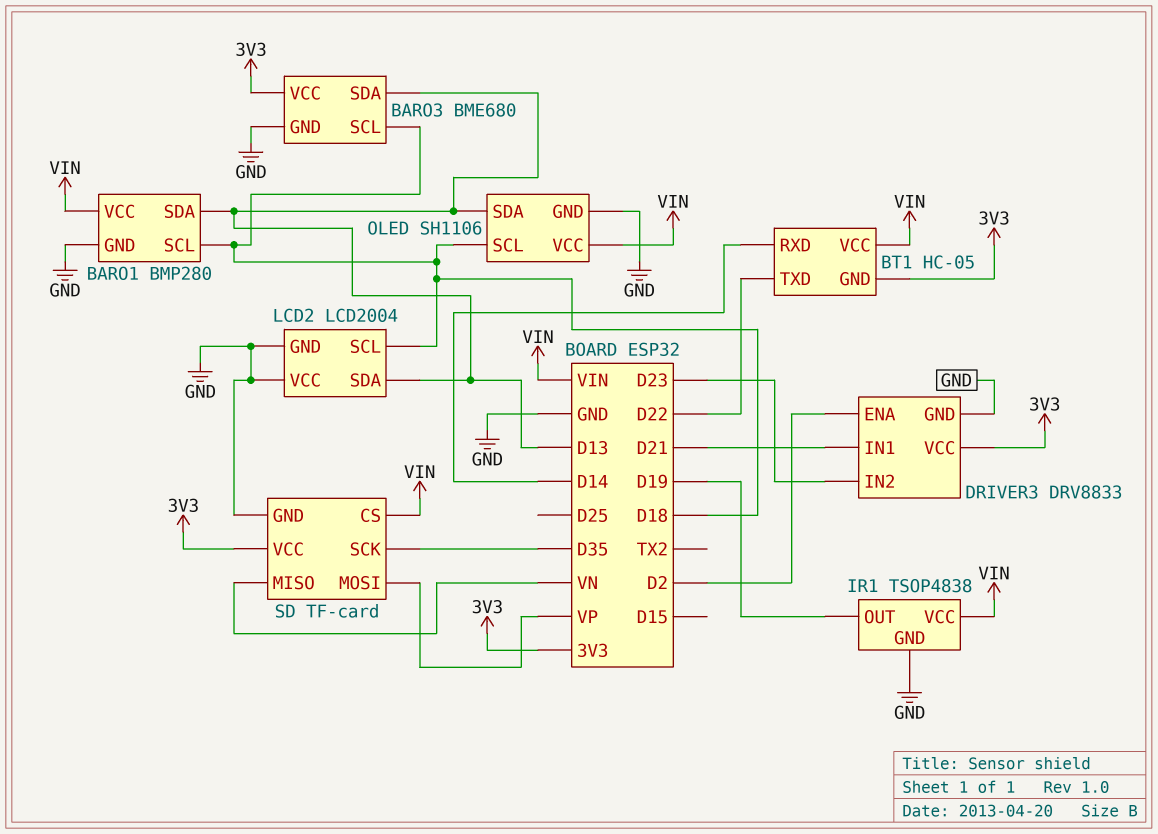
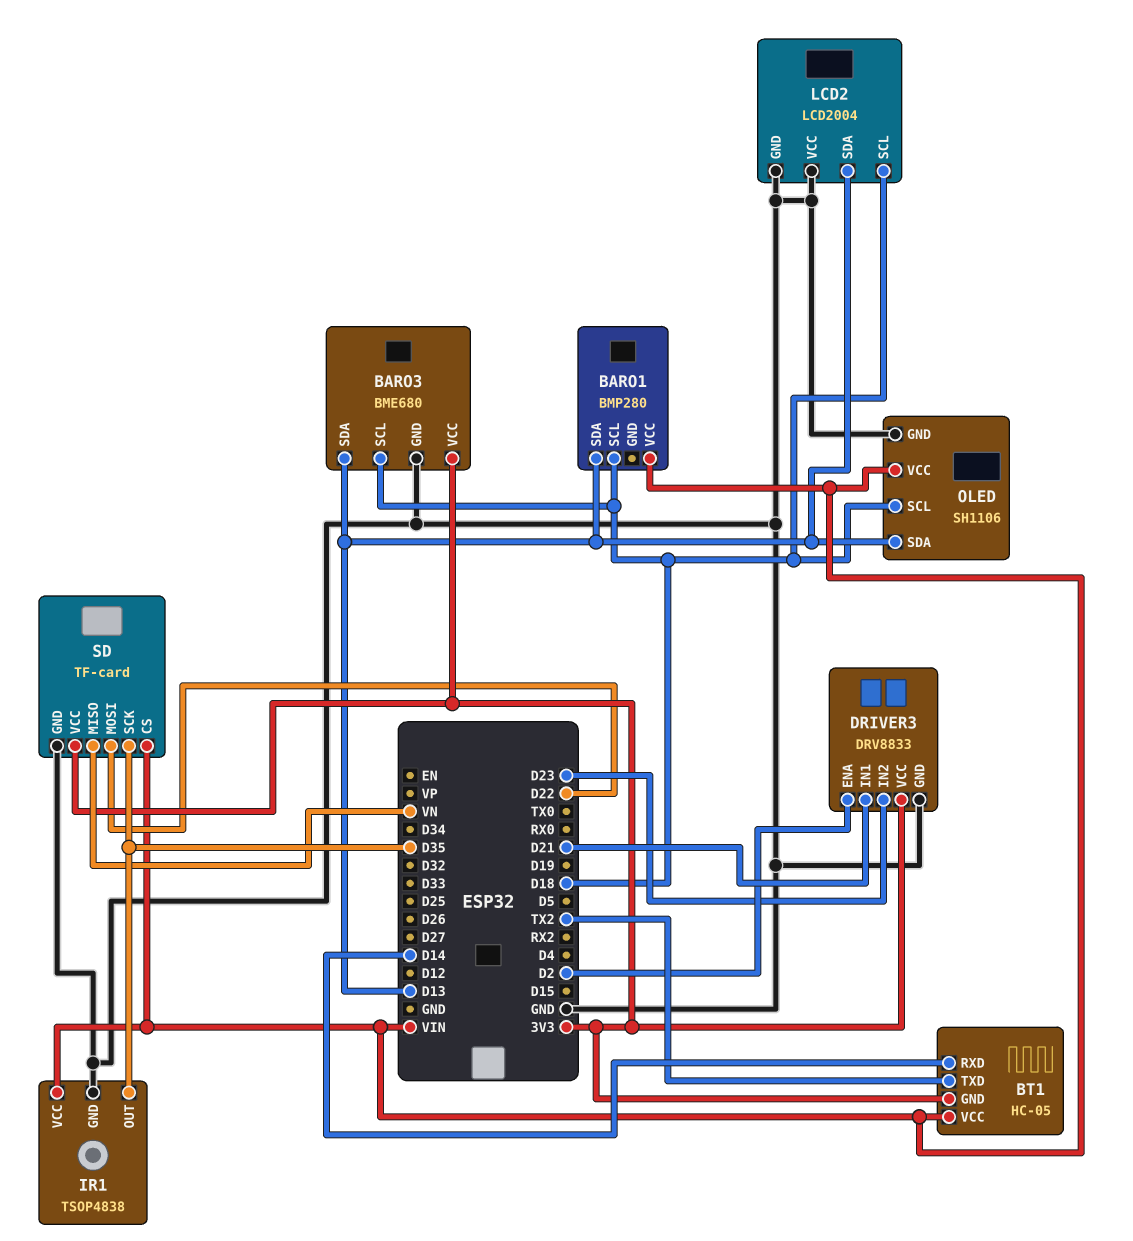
BARO1 pin GND: GND -> none
BT1 pin TXD: D22 -> TX2
IR1 pin OUT: D19 -> D35
SD pin MOSI: VP -> D22

